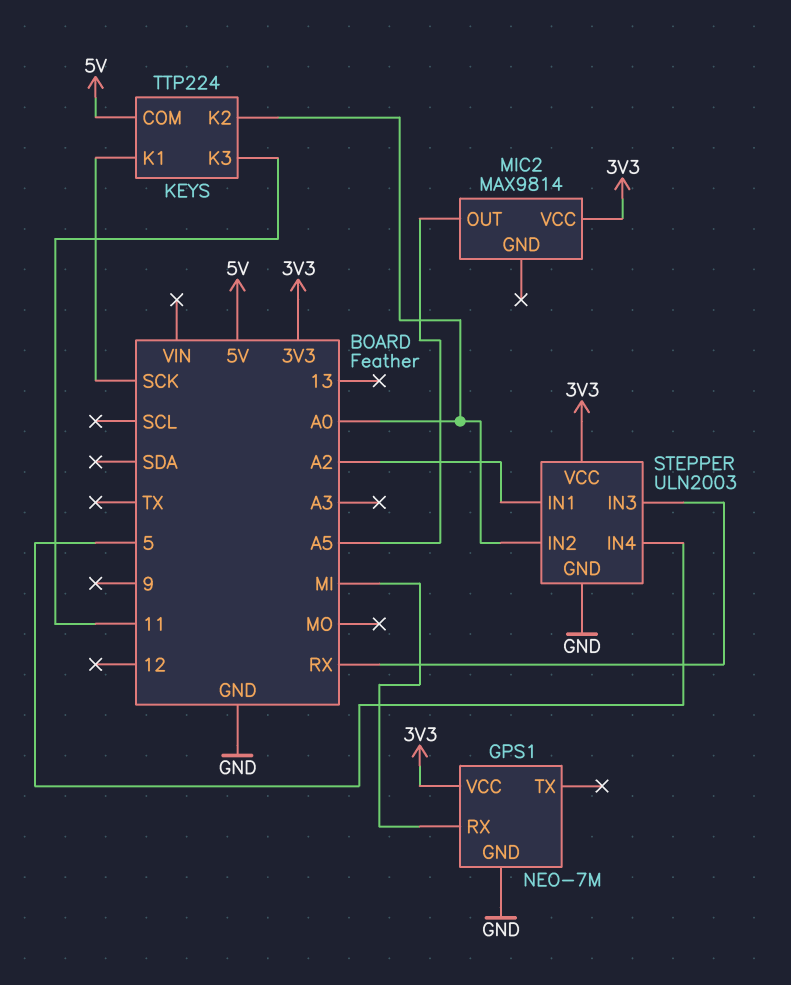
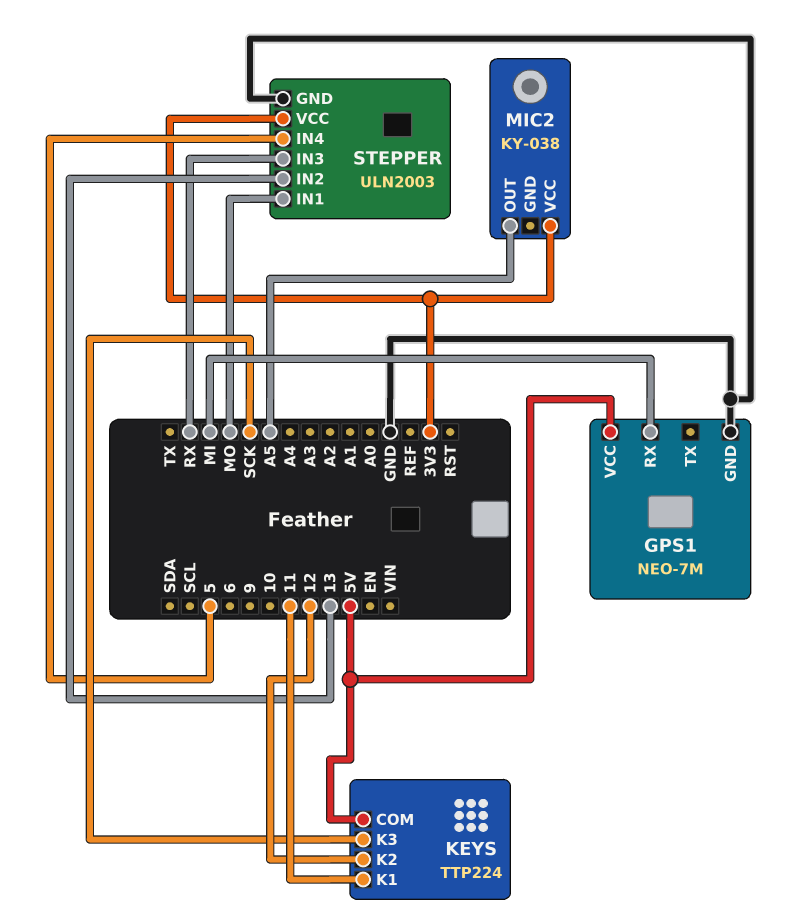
GPS1 pin VCC: 3V3 -> 5V
KEYS pin K1: SCK -> 11
KEYS pin K2: A0 -> 12
KEYS pin K3: 11 -> SCK
MIC2: MAX9814 -> KY-038
STEPPER pin IN1: A2 -> MO
STEPPER pin IN2: A0 -> 13

